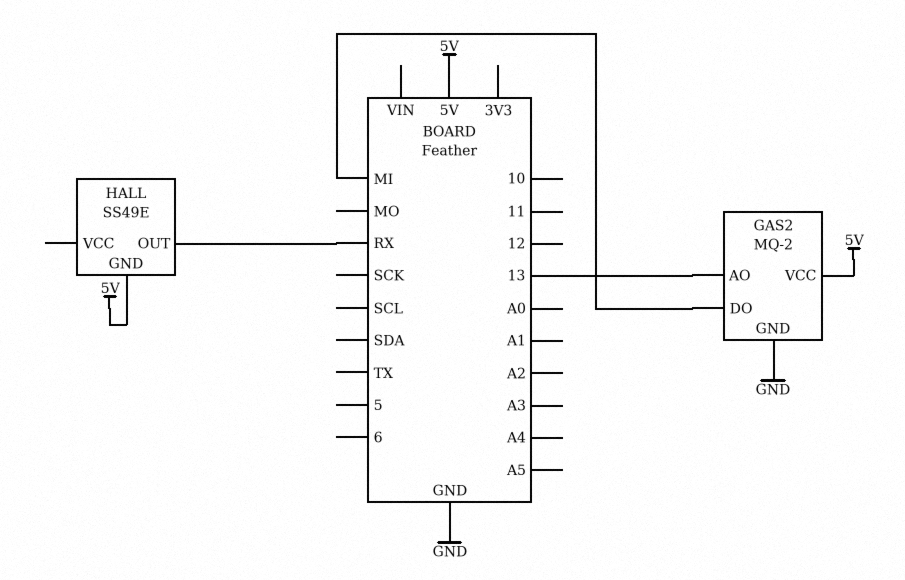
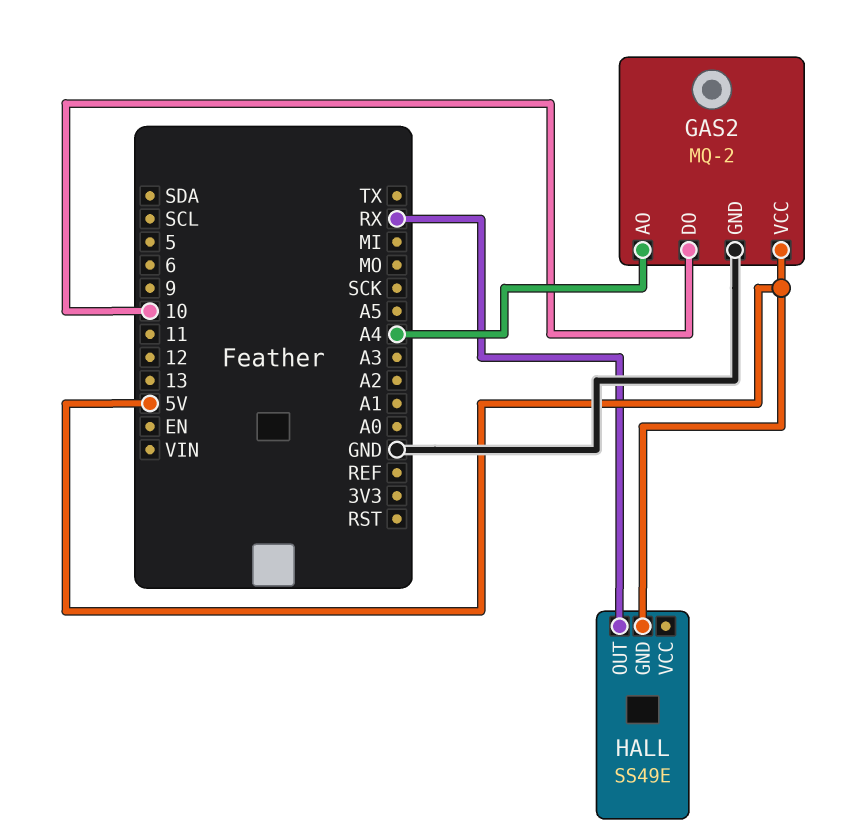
GAS2 pin AO: 13 -> A4
GAS2 pin DO: MI -> 10

